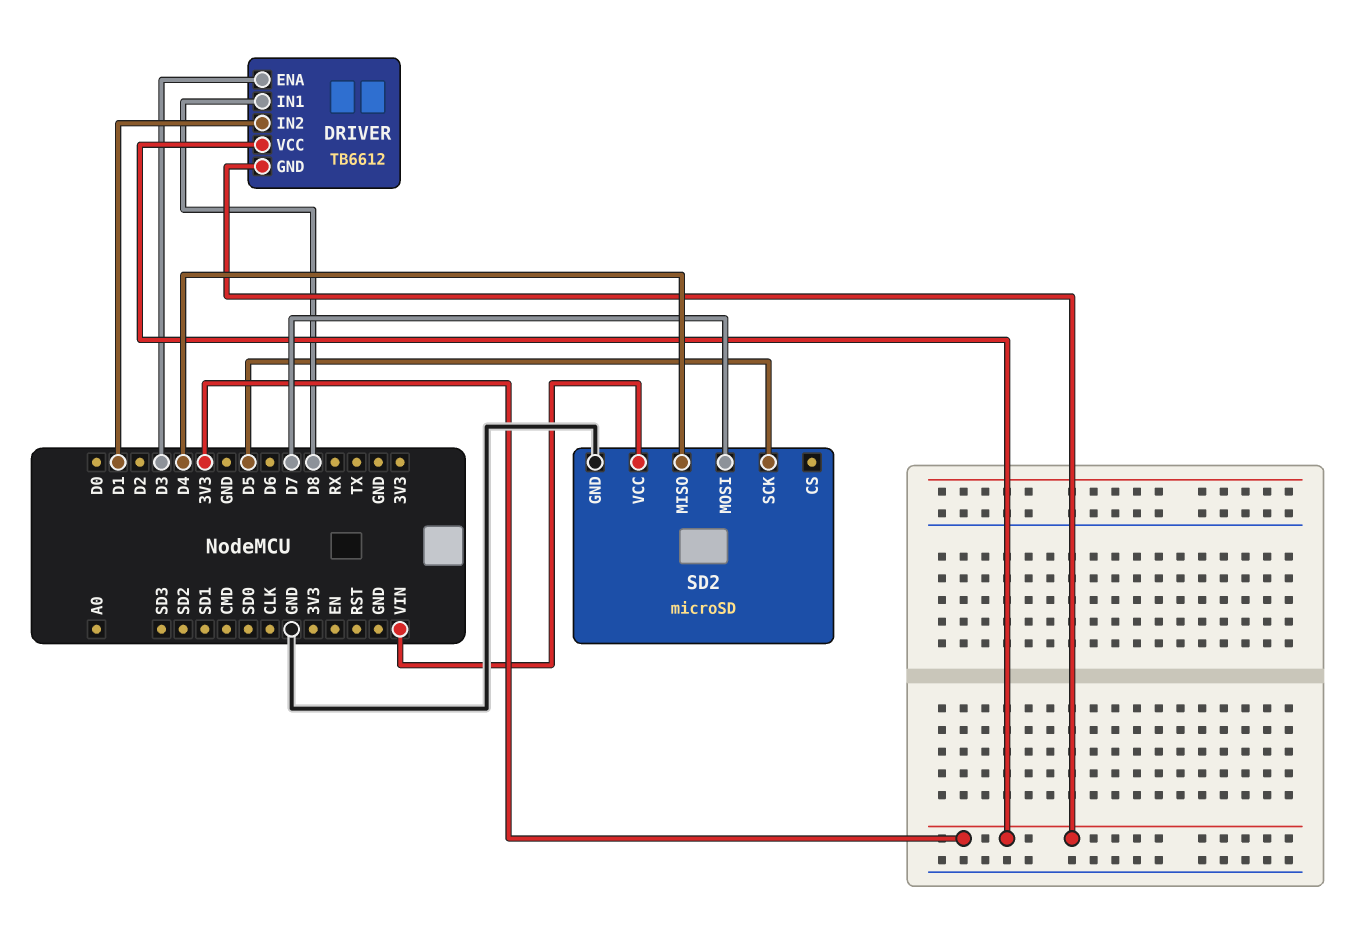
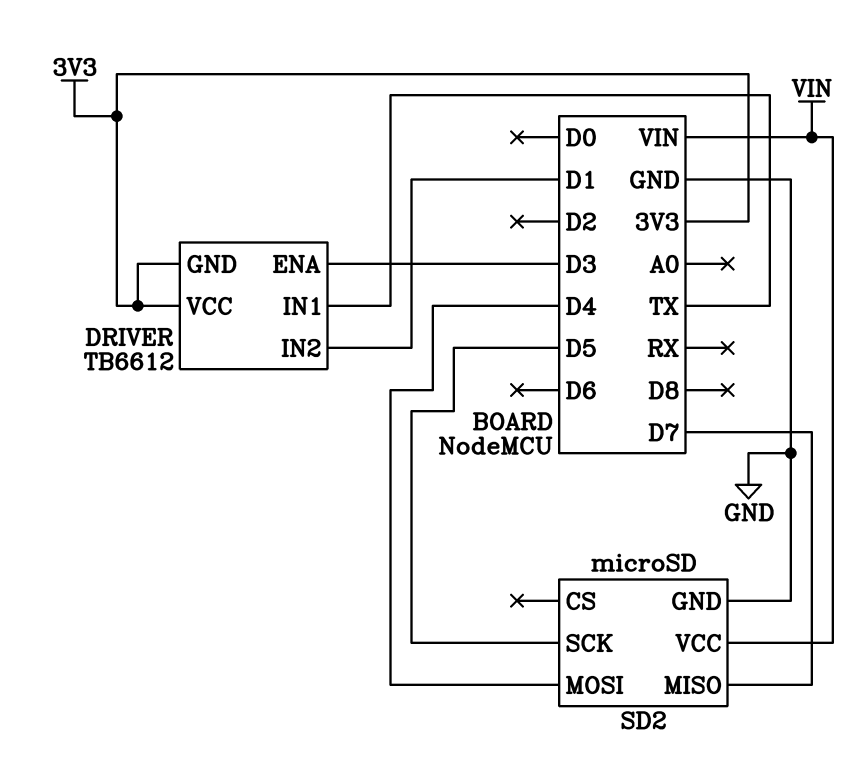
DRIVER pin IN1: D8 -> TX
SD2 pin MISO: D4 -> D7
SD2 pin MOSI: D7 -> D4

